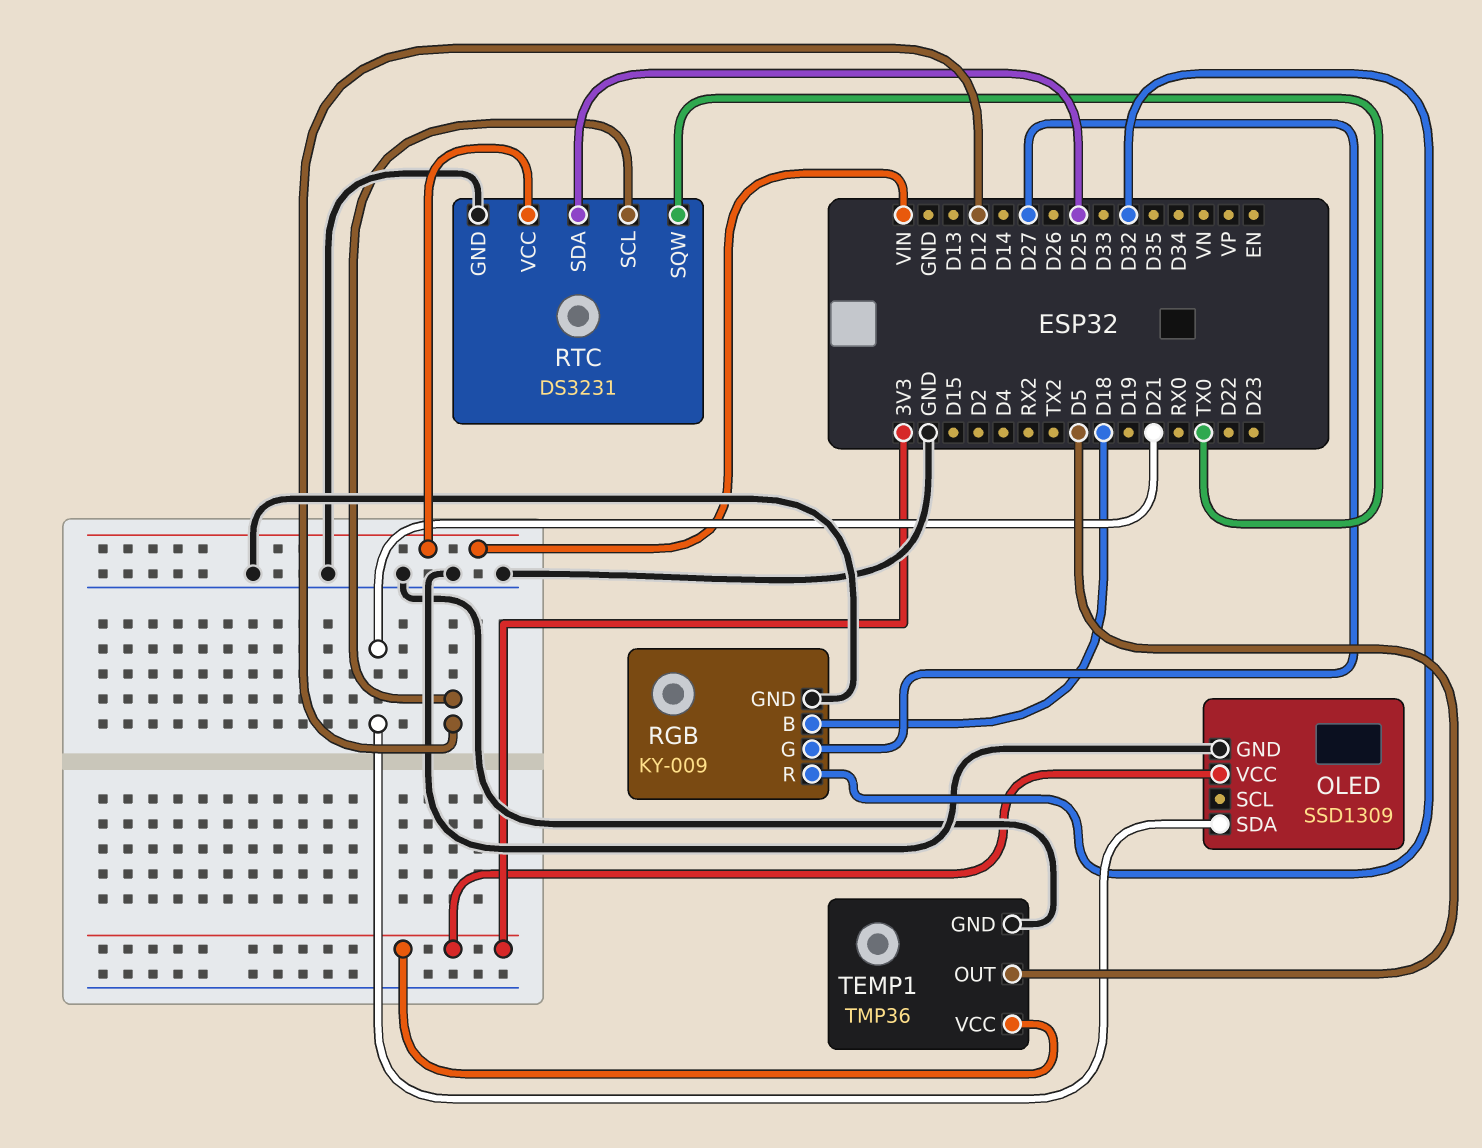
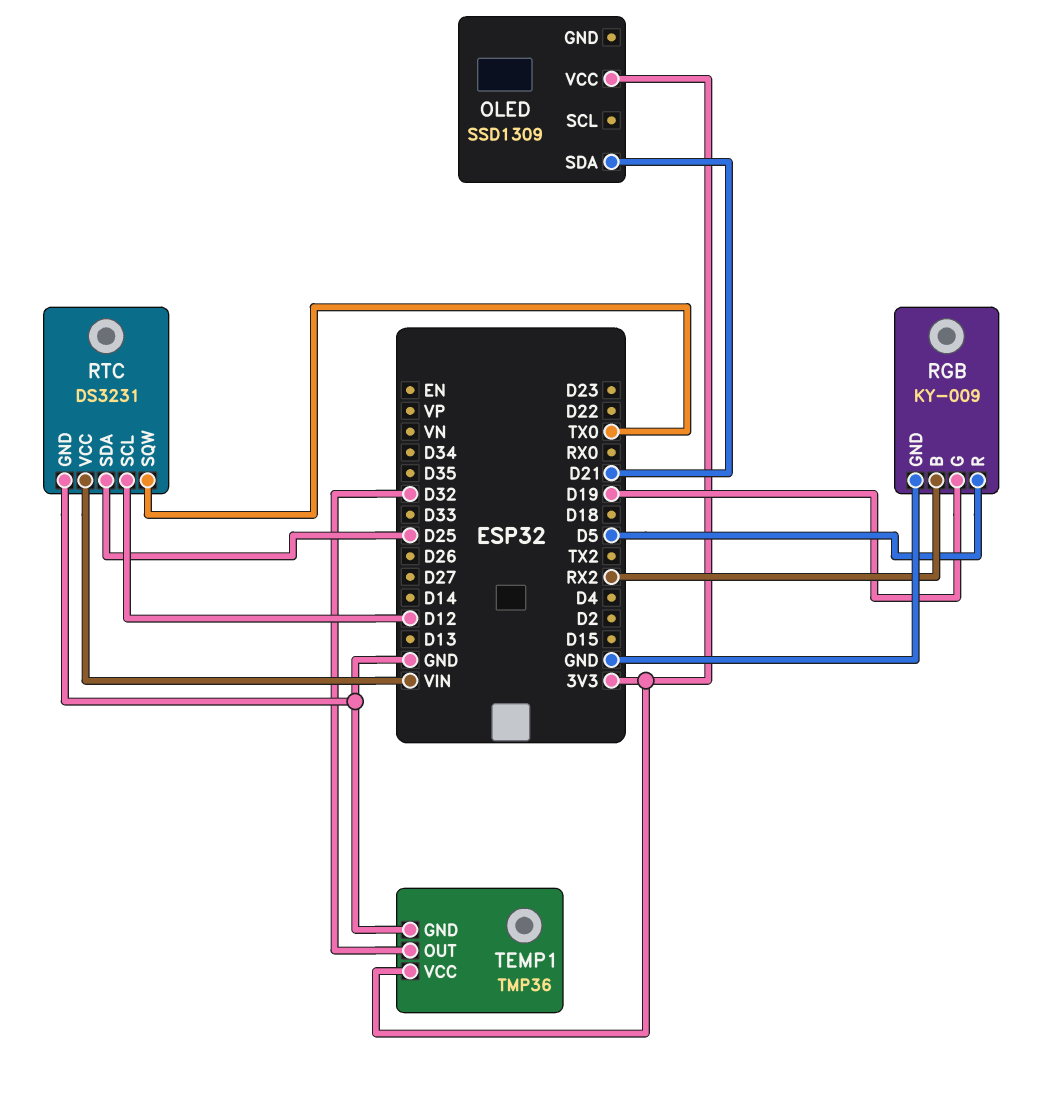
OLED pin GND: GND -> none
RGB pin B: D18 -> RX2
RGB pin G: D27 -> D19
RGB pin R: D32 -> D5
TEMP1 pin OUT: D5 -> D32

